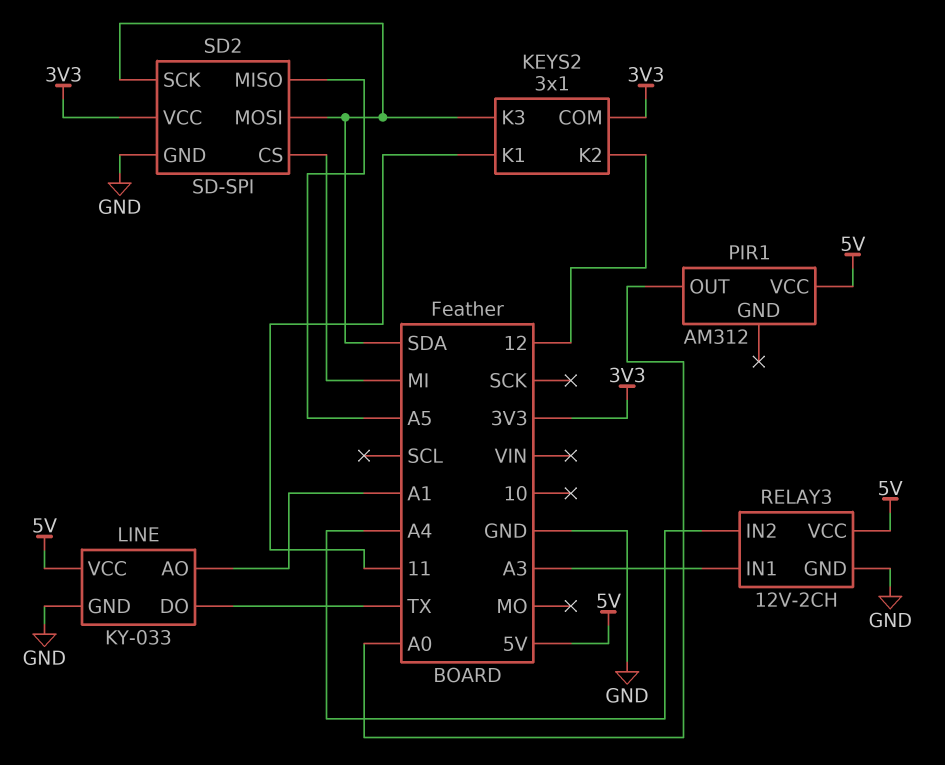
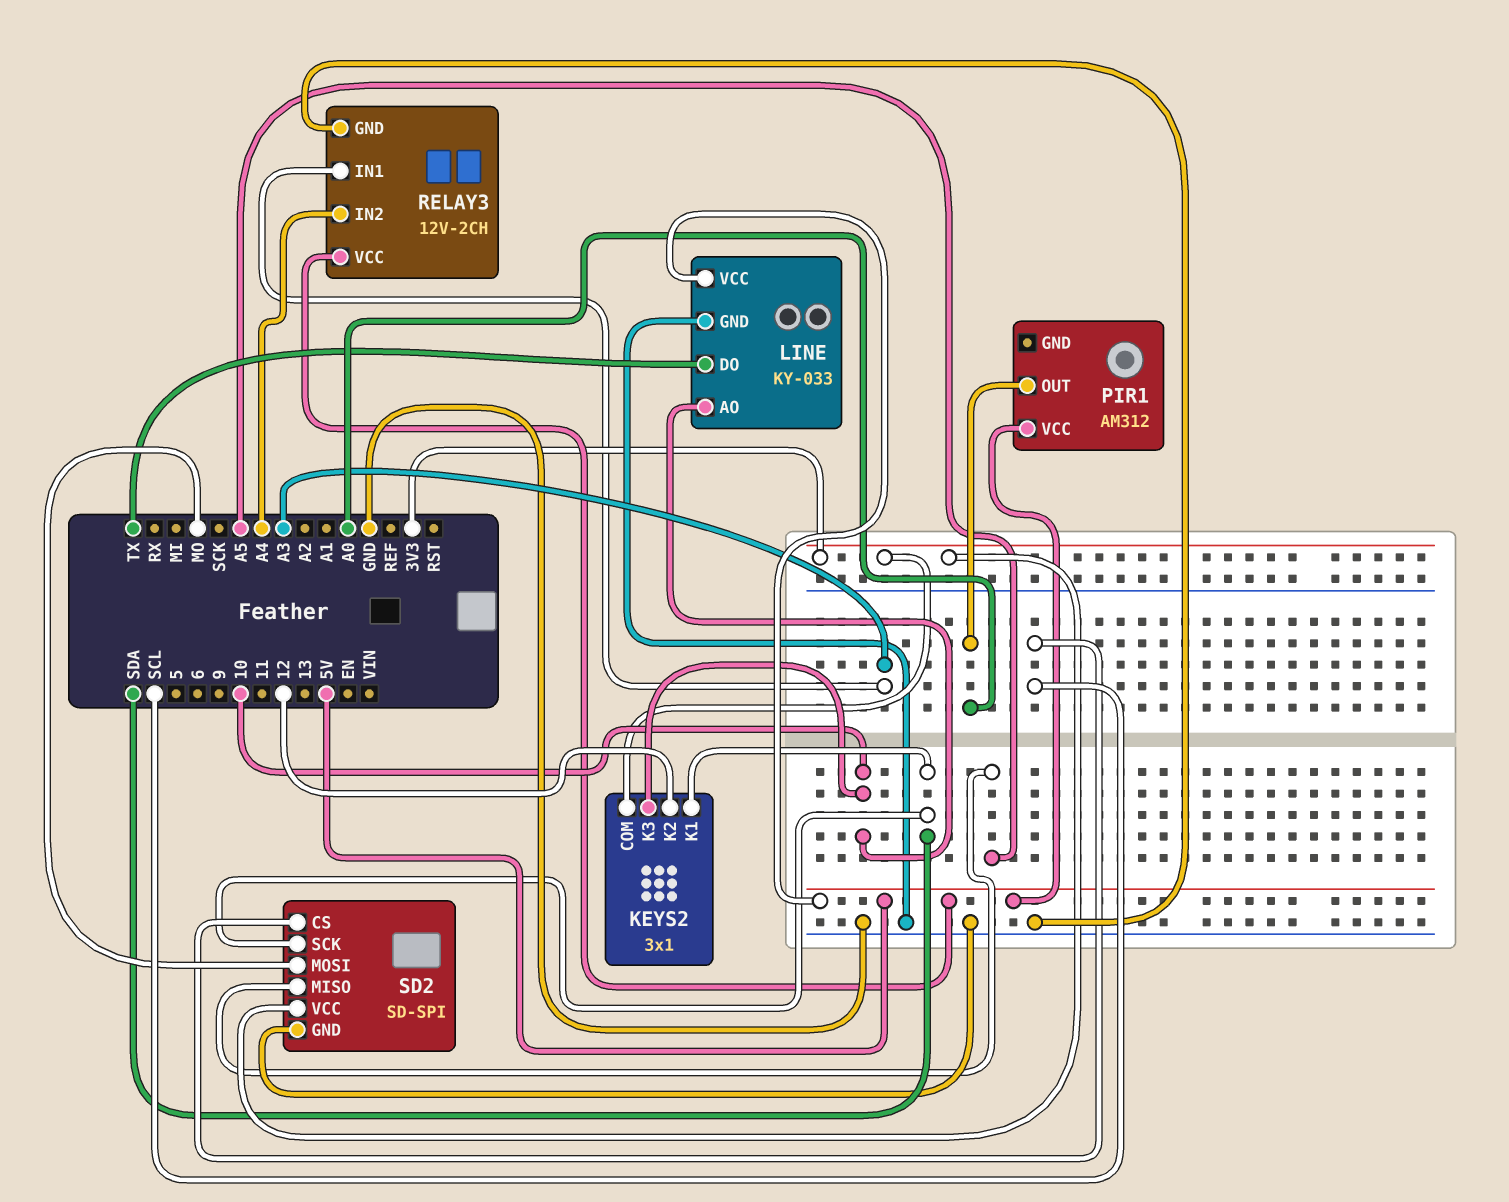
KEYS2 pin K1: 11 -> SDA
KEYS2 pin K3: SDA -> 10
LINE pin AO: A1 -> 10
SD2 pin CS: MI -> SCL
SD2 pin MOSI: SDA -> MO

